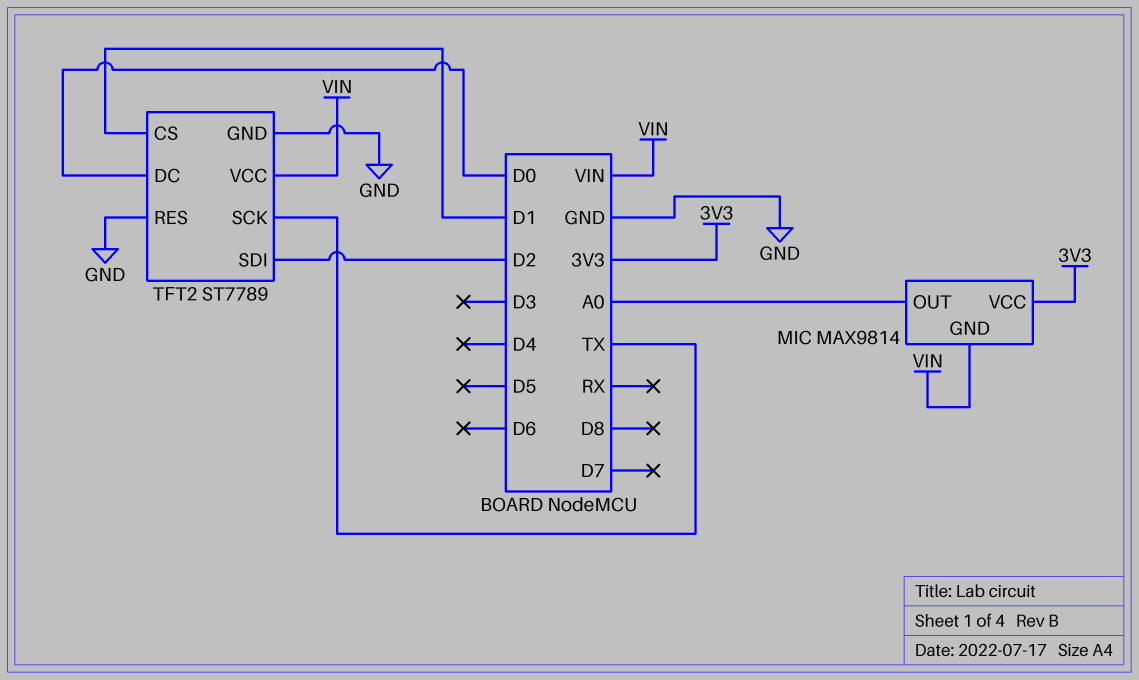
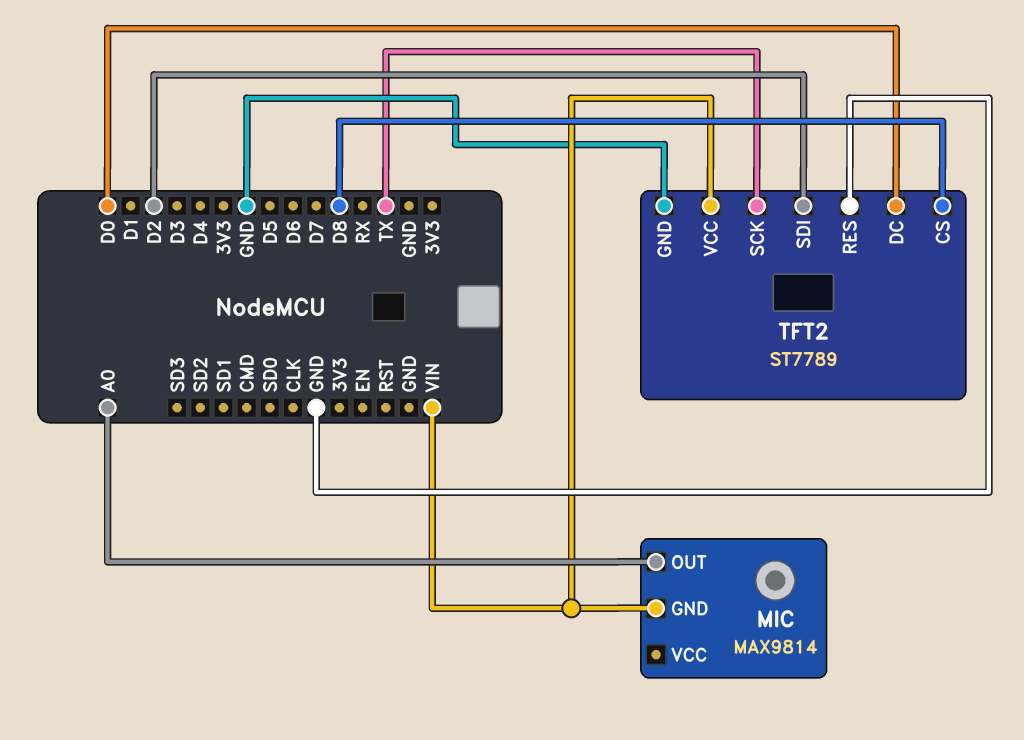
MIC pin VCC: 3V3 -> none
TFT2 pin CS: D1 -> D8

